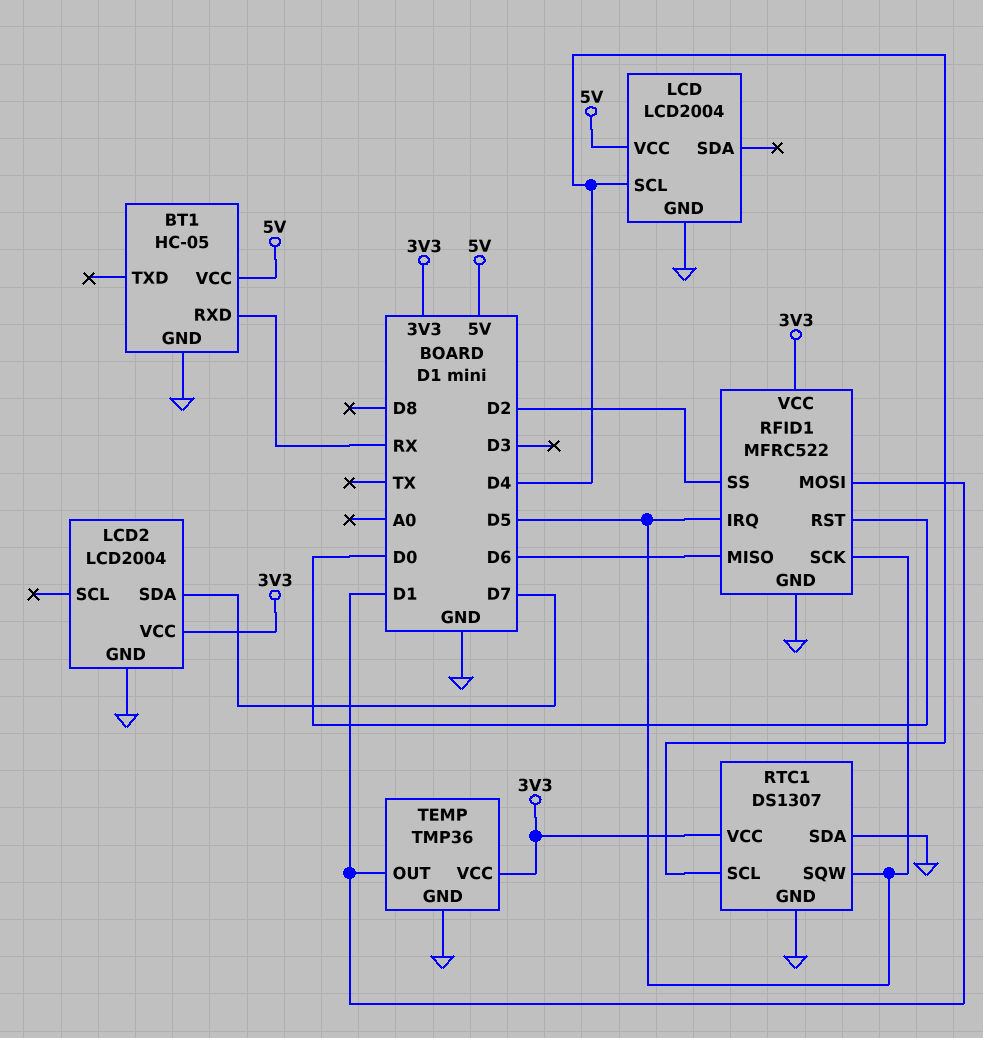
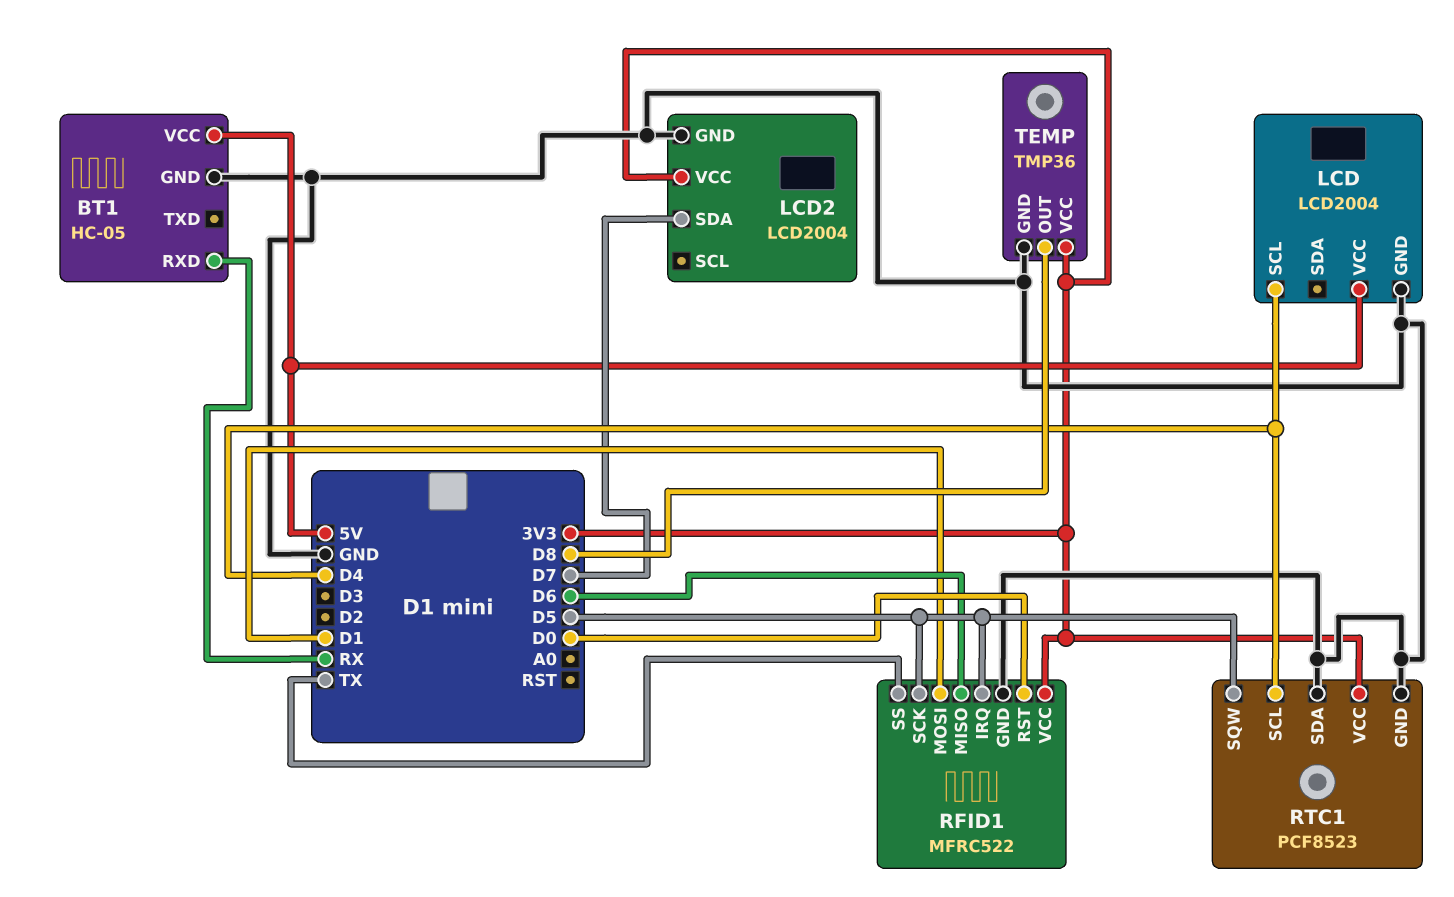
RFID1 pin SS: D2 -> TX
RTC1: DS1307 -> PCF8523
TEMP pin OUT: D1 -> D8

